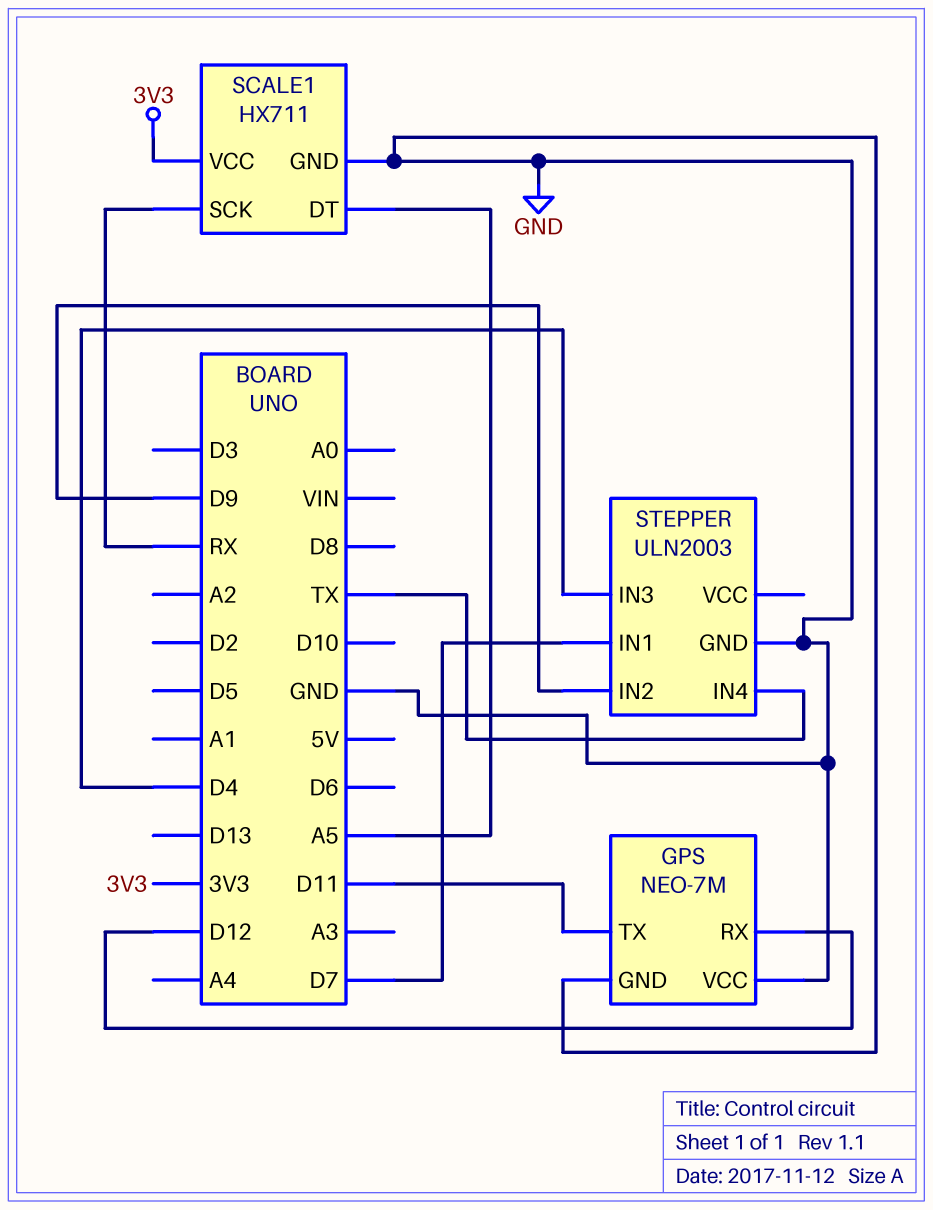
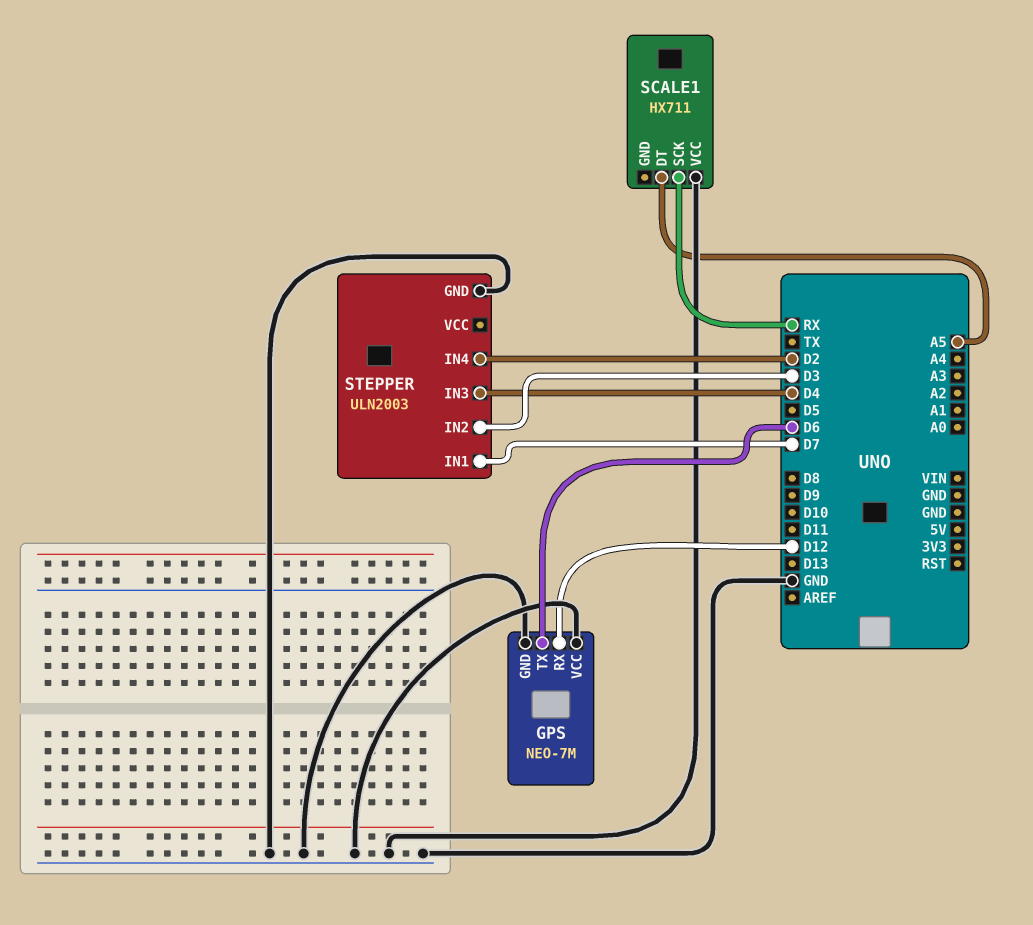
GPS pin TX: D11 -> D6
SCALE1 pin GND: GND -> none
SCALE1 pin VCC: 3V3 -> GND
STEPPER pin IN2: D9 -> D3
STEPPER pin IN4: TX -> D2

